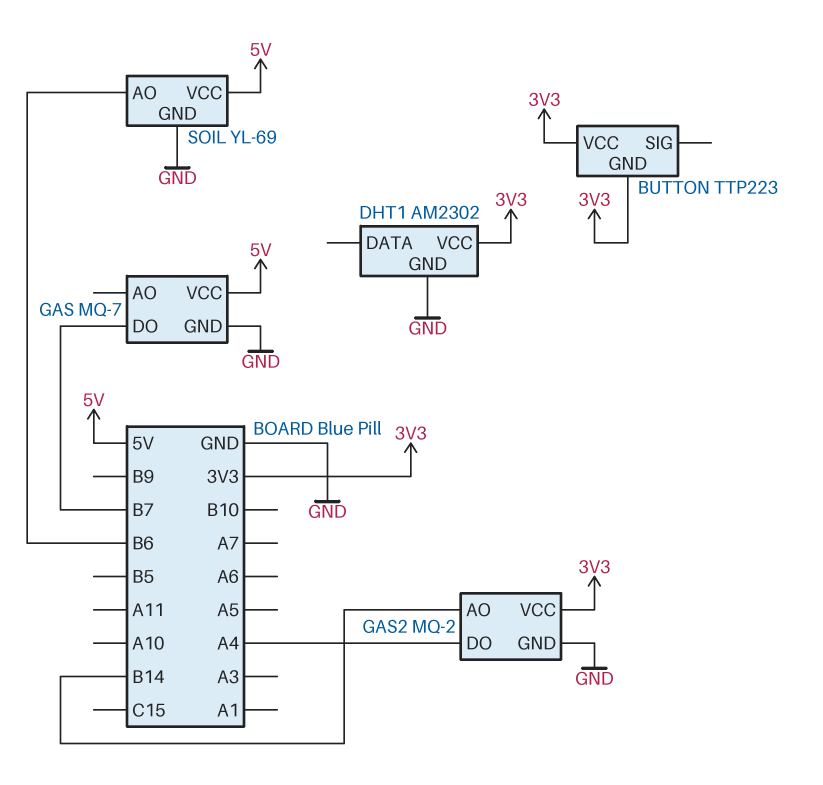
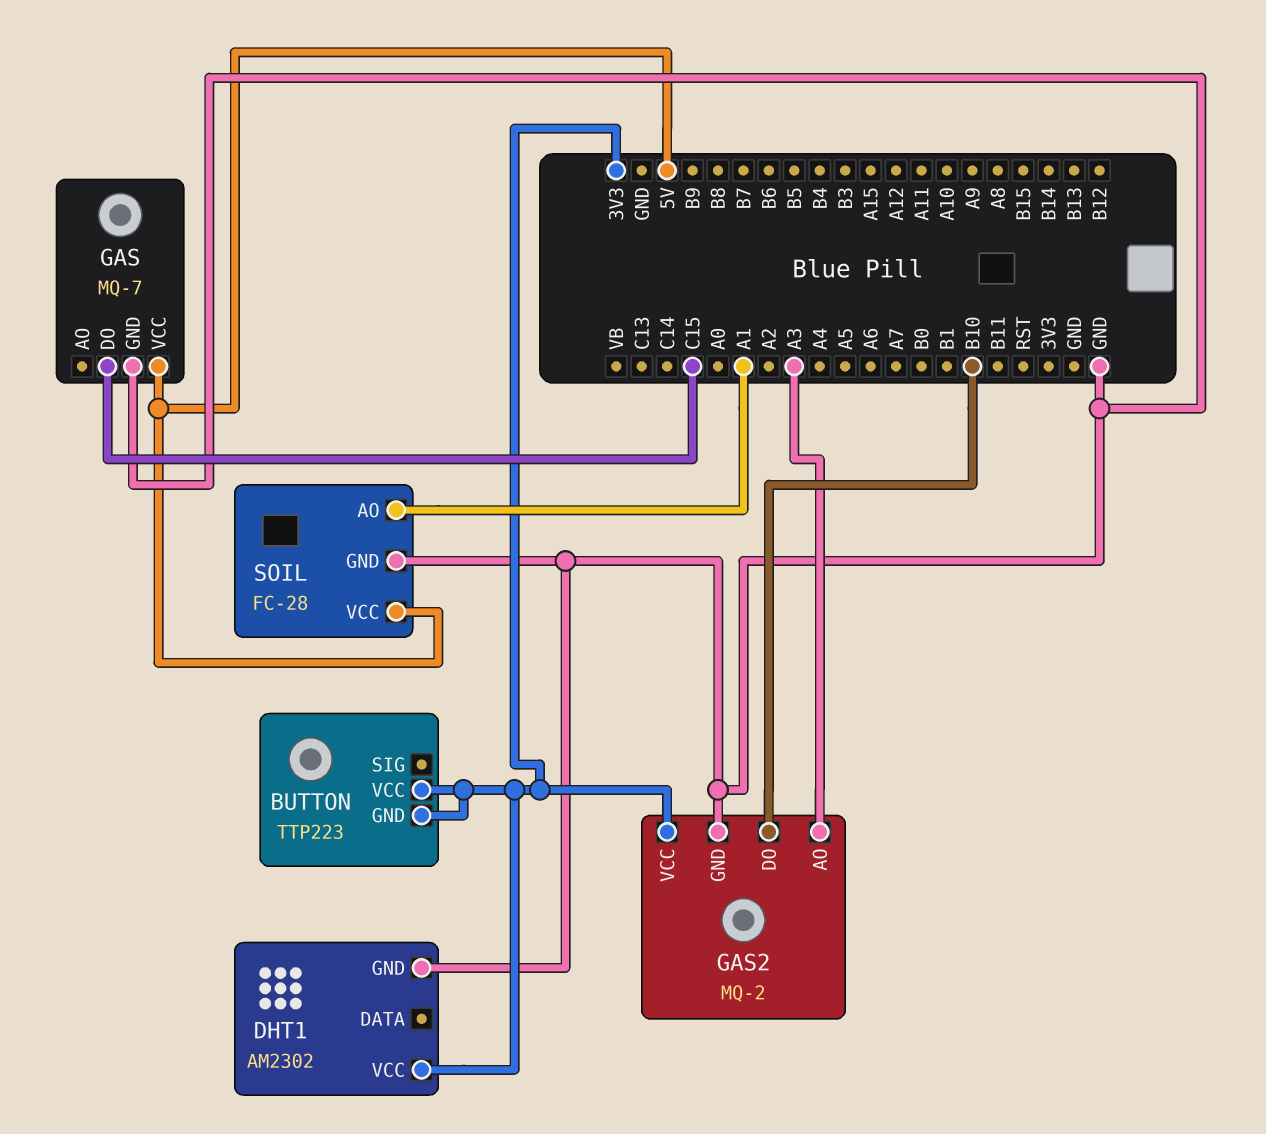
GAS pin DO: B7 -> C15
GAS2 pin AO: B14 -> A3
GAS2 pin DO: A4 -> B10
SOIL: YL-69 -> FC-28
SOIL pin AO: B6 -> A1

